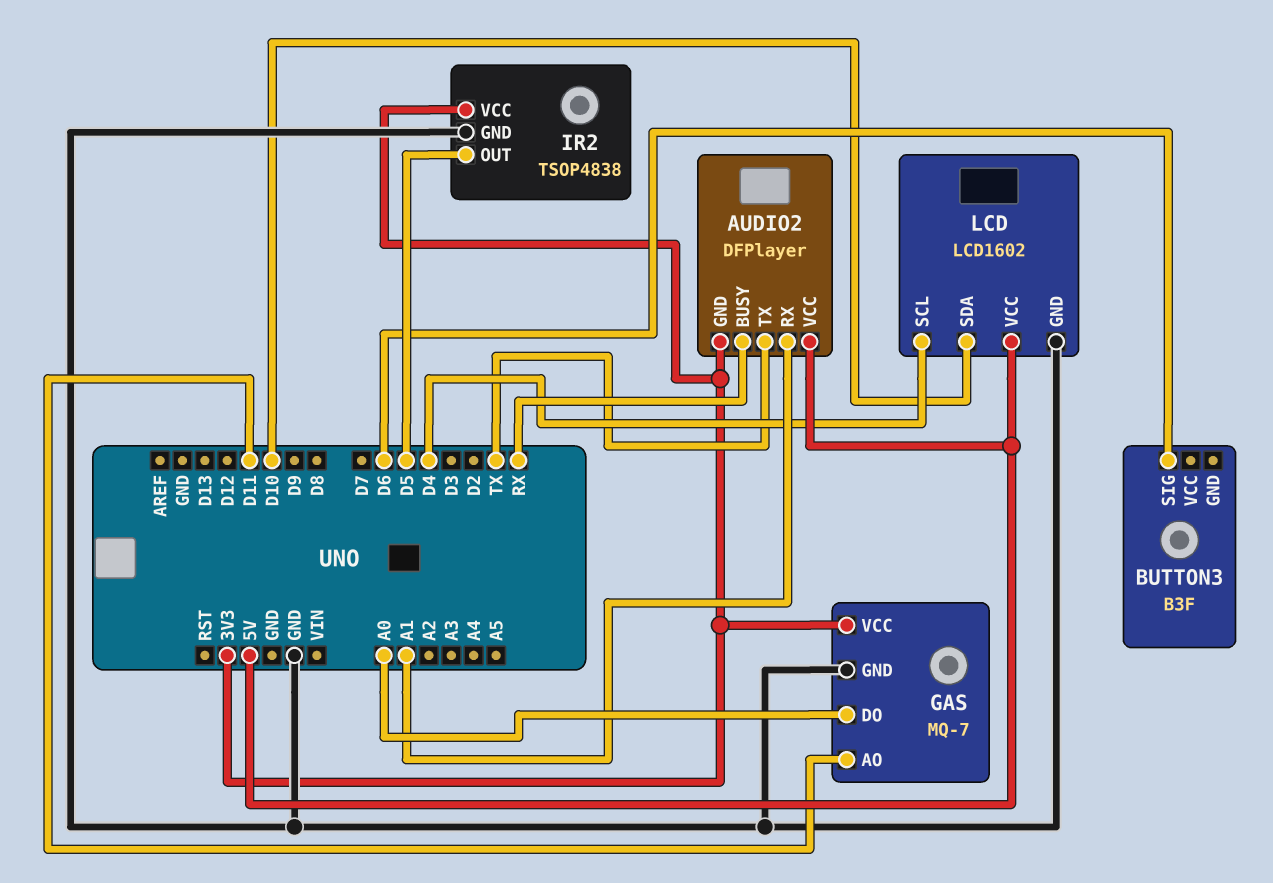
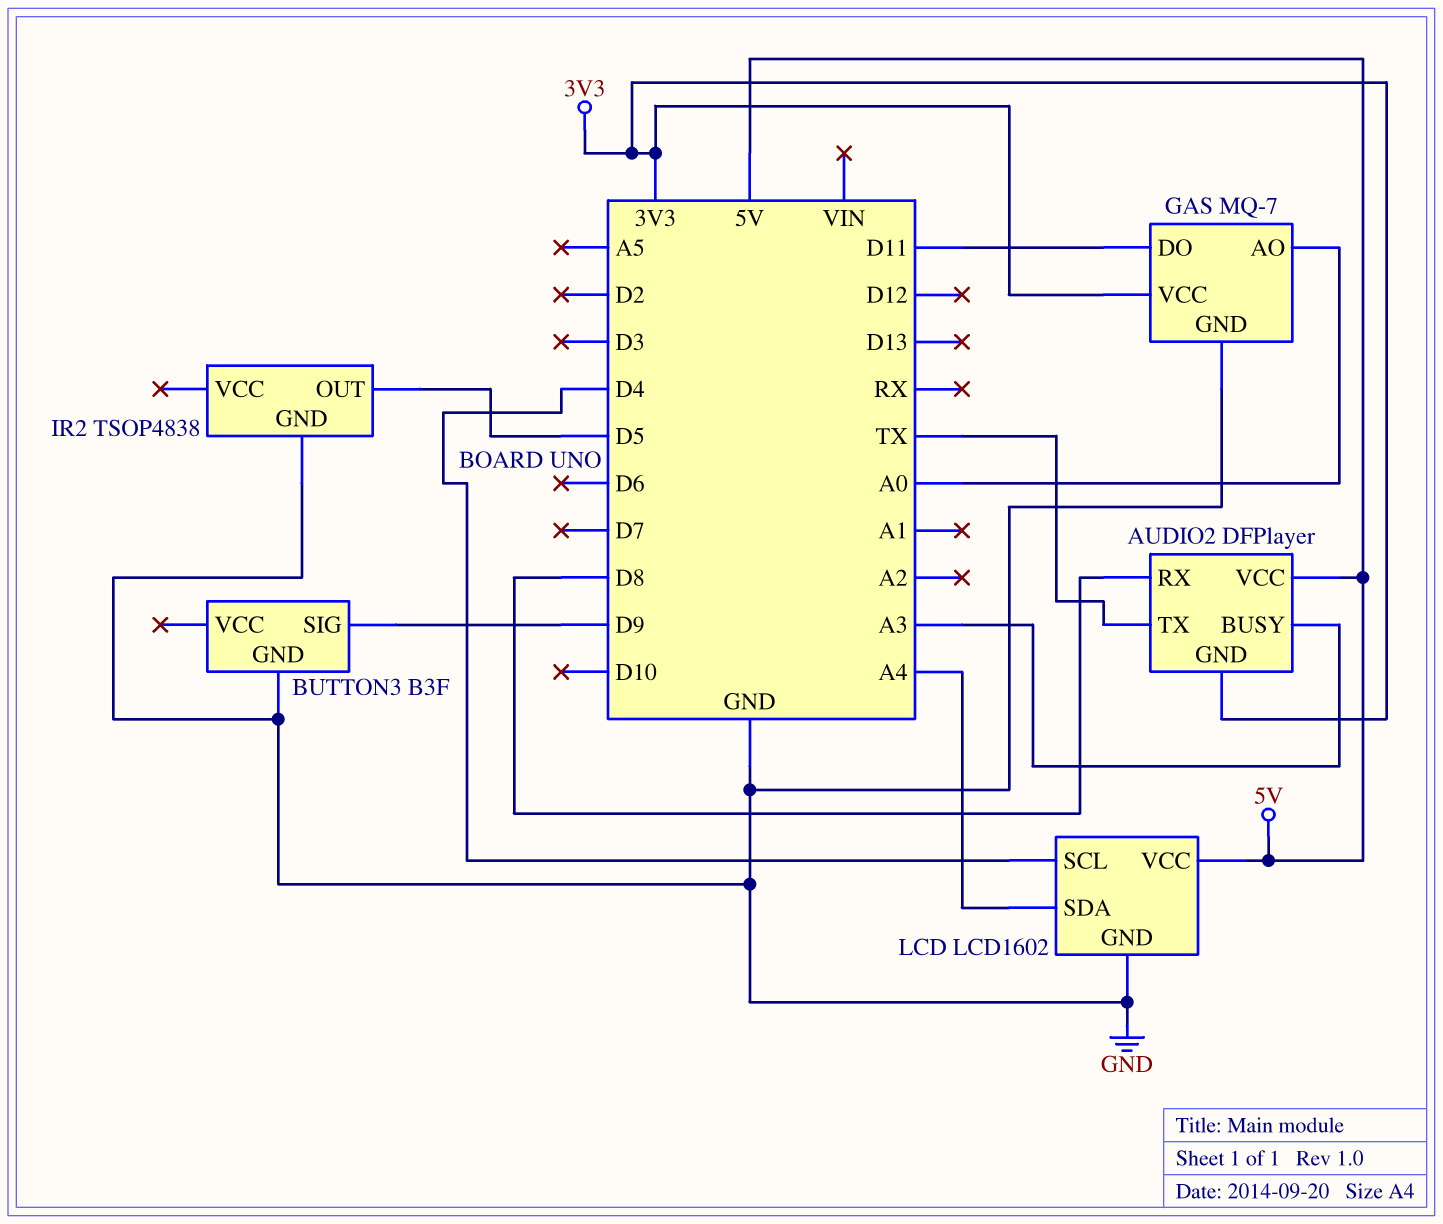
AUDIO2 pin BUSY: RX -> A3
AUDIO2 pin RX: A1 -> D8
BUTTON3 pin GND: none -> GND
BUTTON3 pin SIG: D6 -> D9
GAS pin AO: D11 -> A0
GAS pin DO: A0 -> D11
IR2 pin VCC: 3V3 -> none
LCD pin SDA: D10 -> A4

